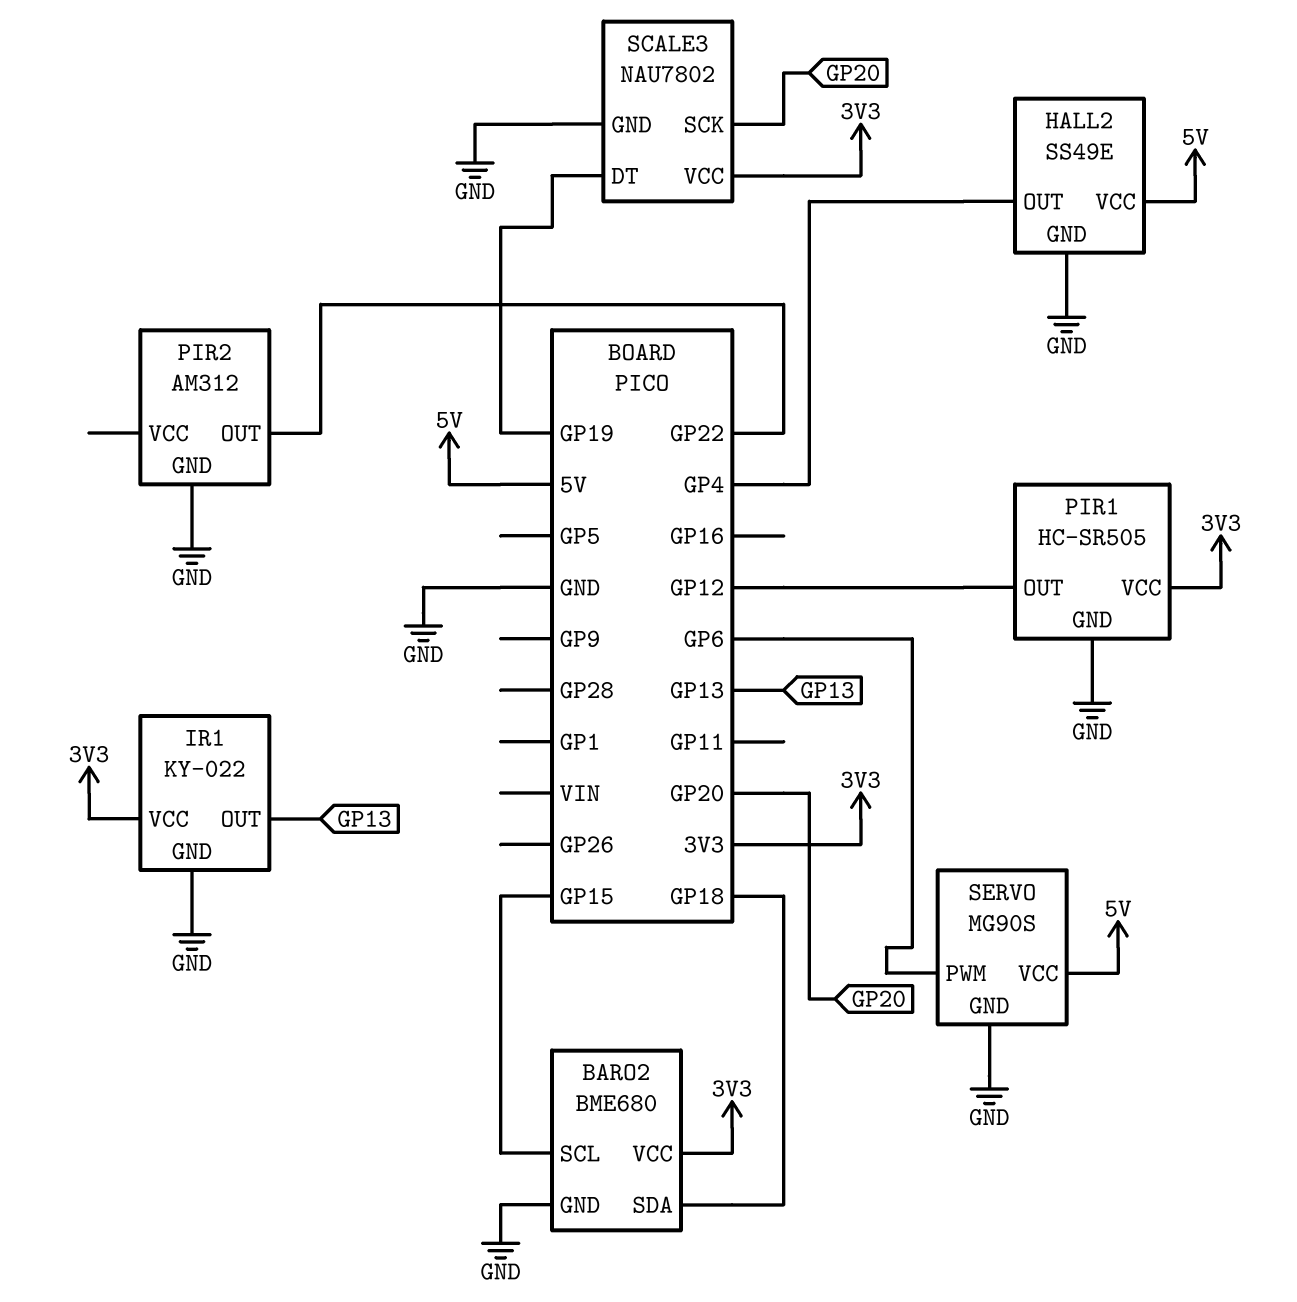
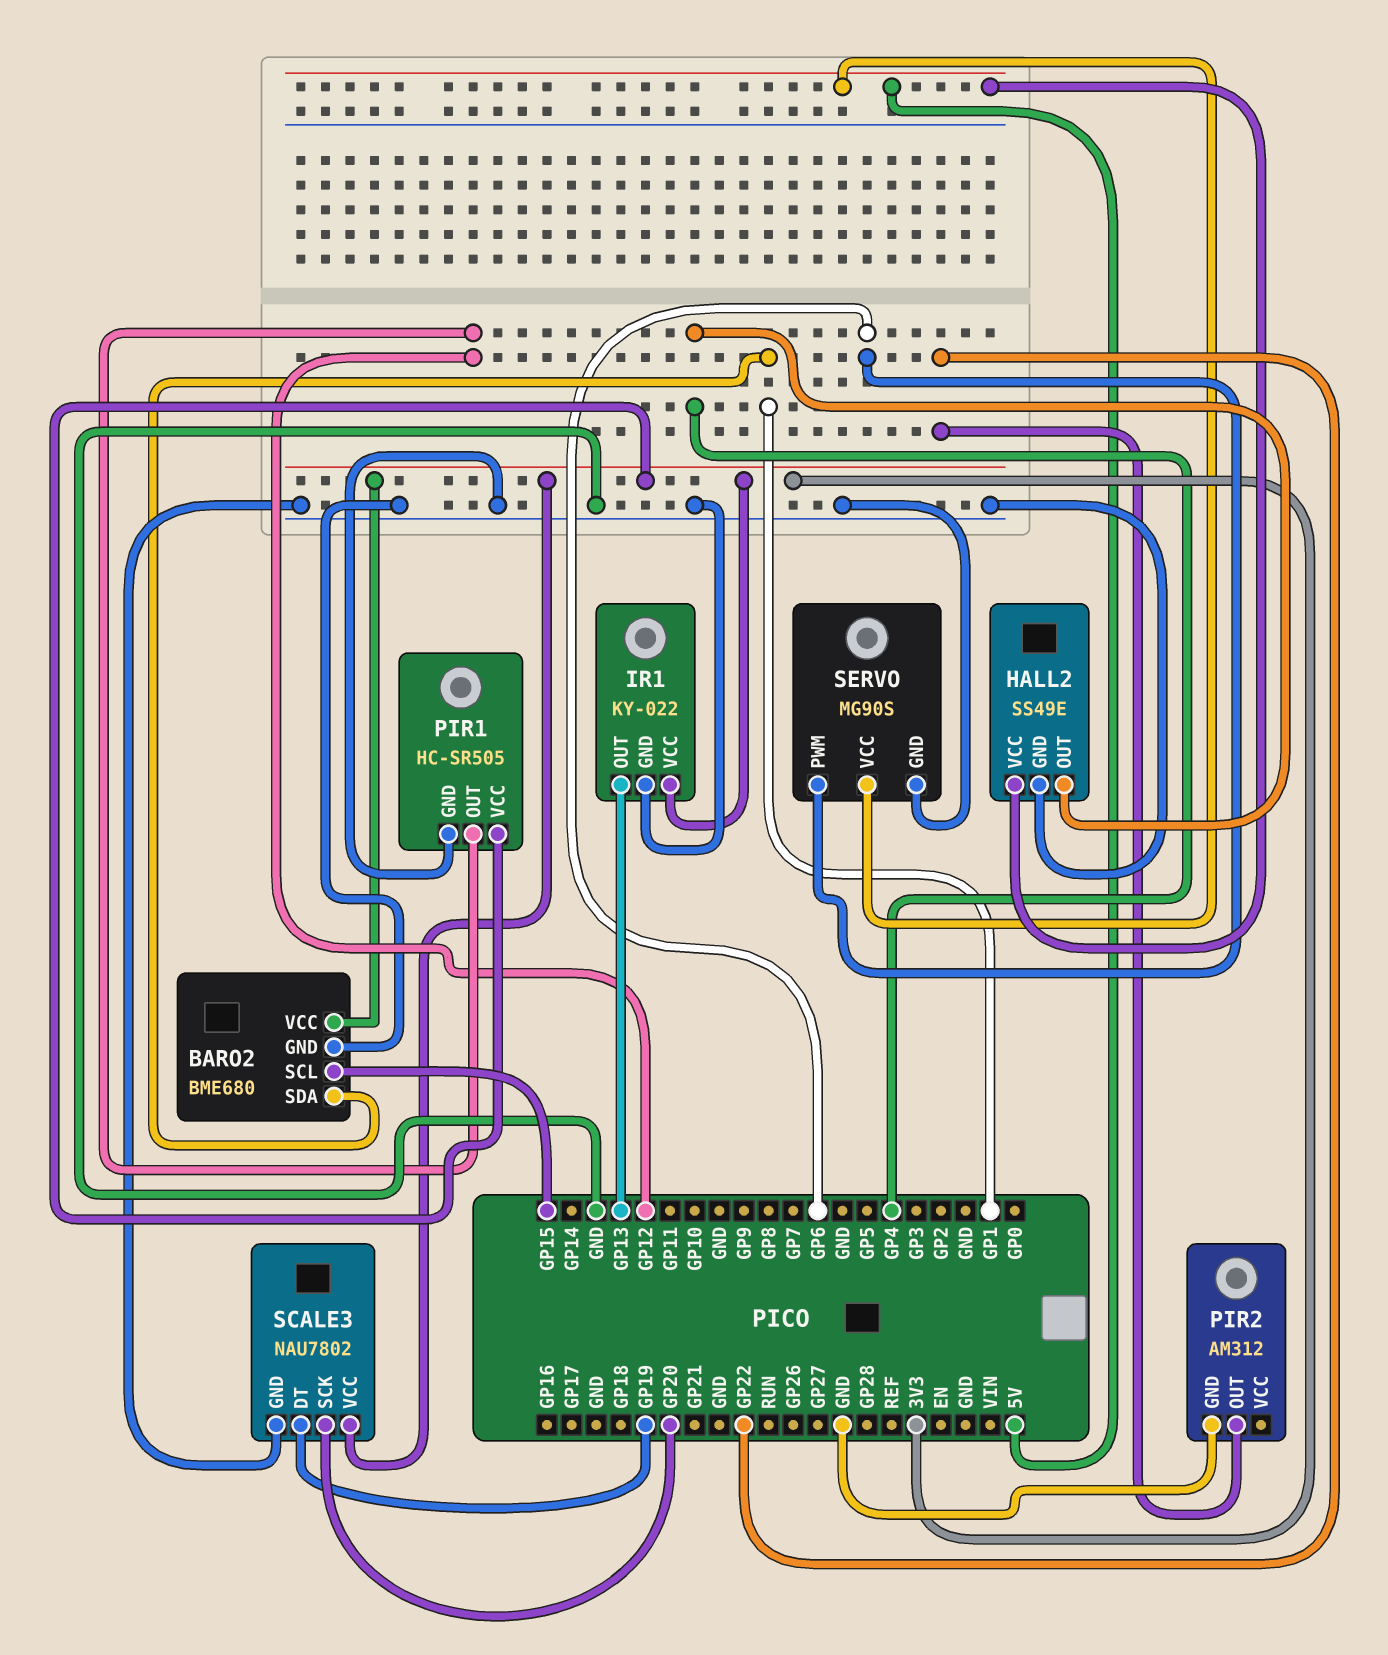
BARO2 pin SDA: GP18 -> GP1

